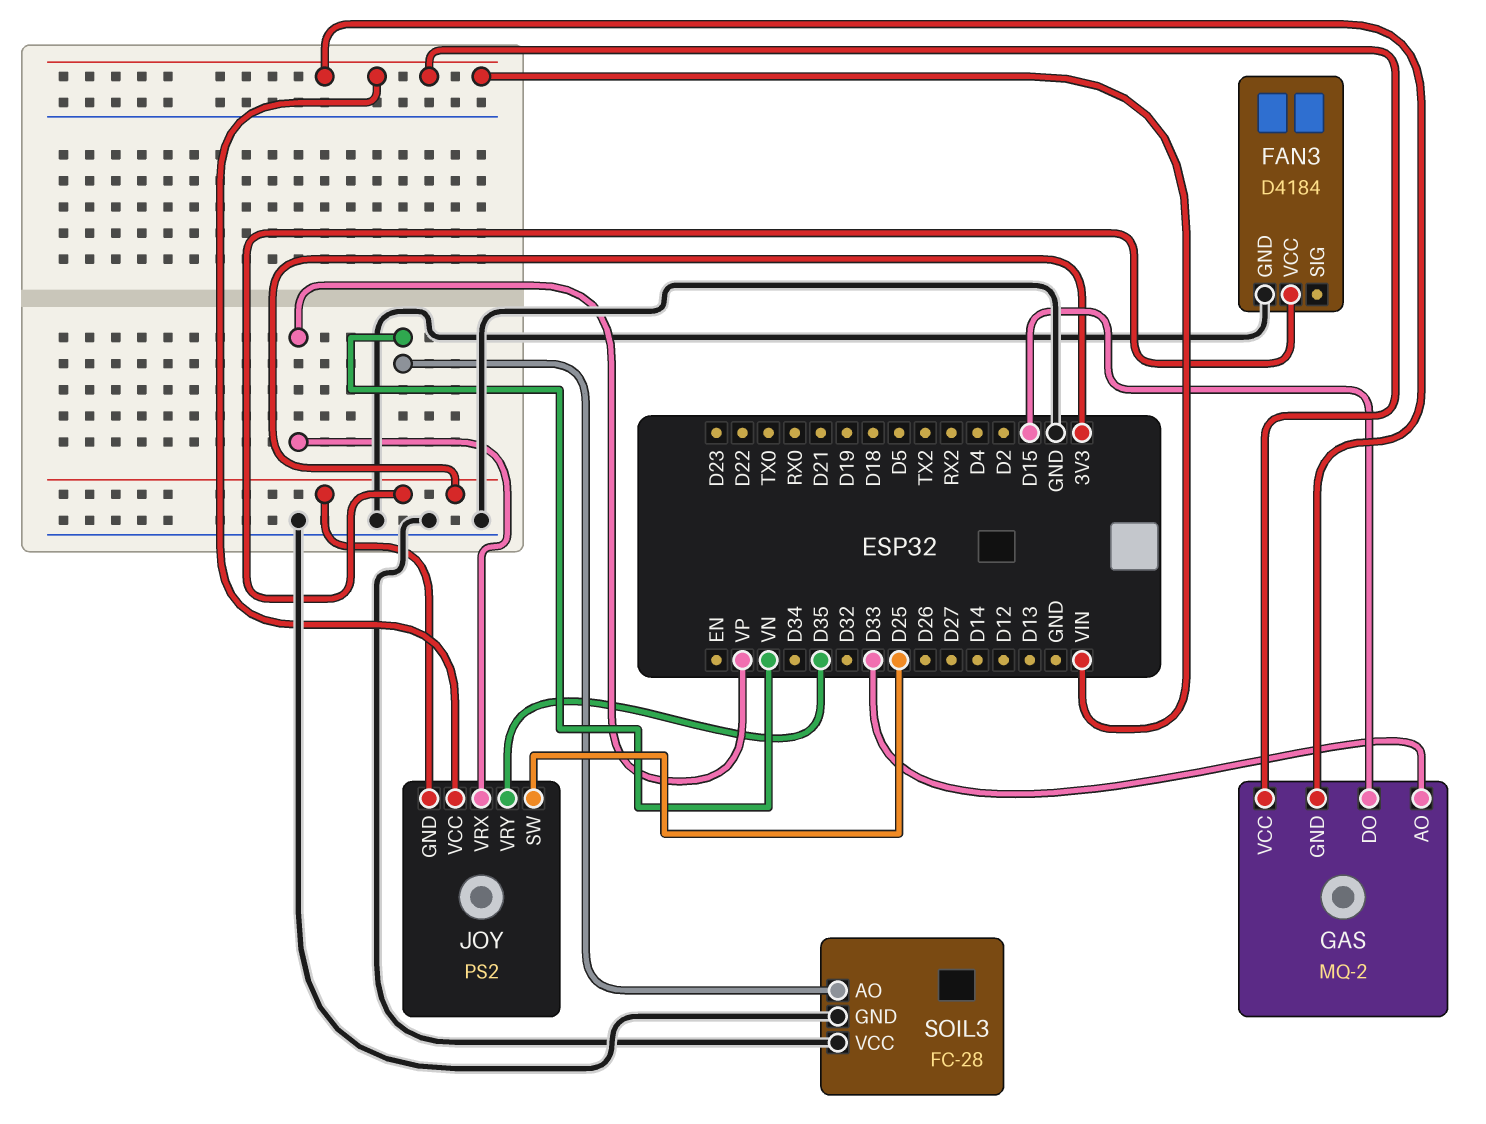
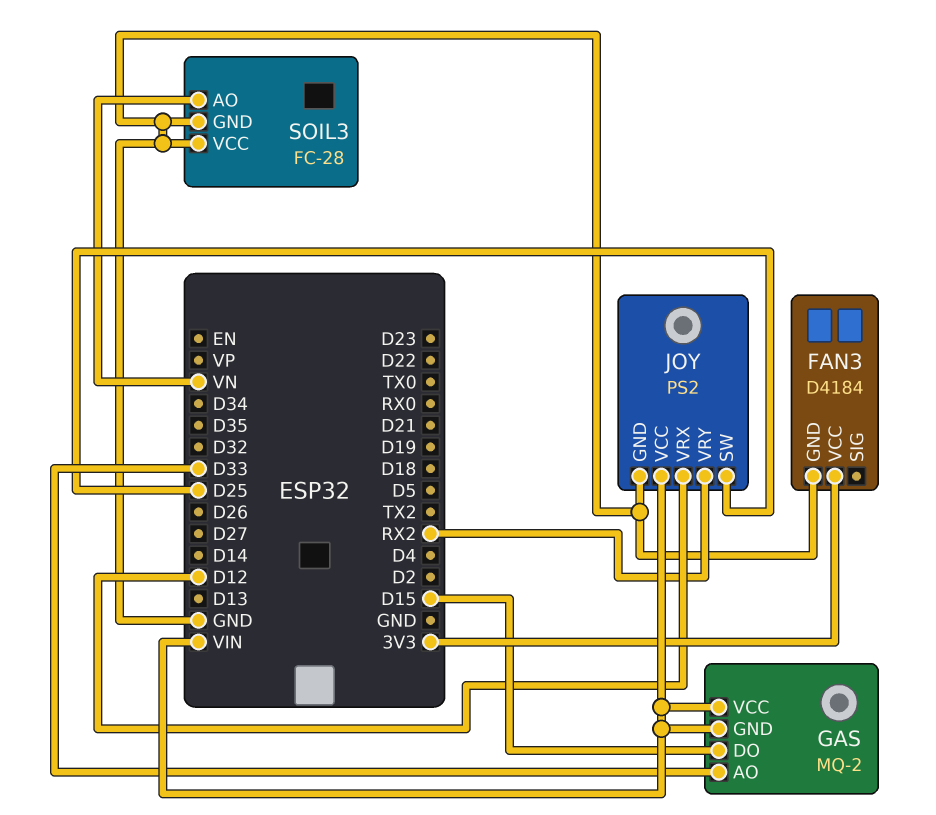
JOY pin GND: 3V3 -> GND
JOY pin VRX: VP -> D12
JOY pin VRY: D35 -> RX2

